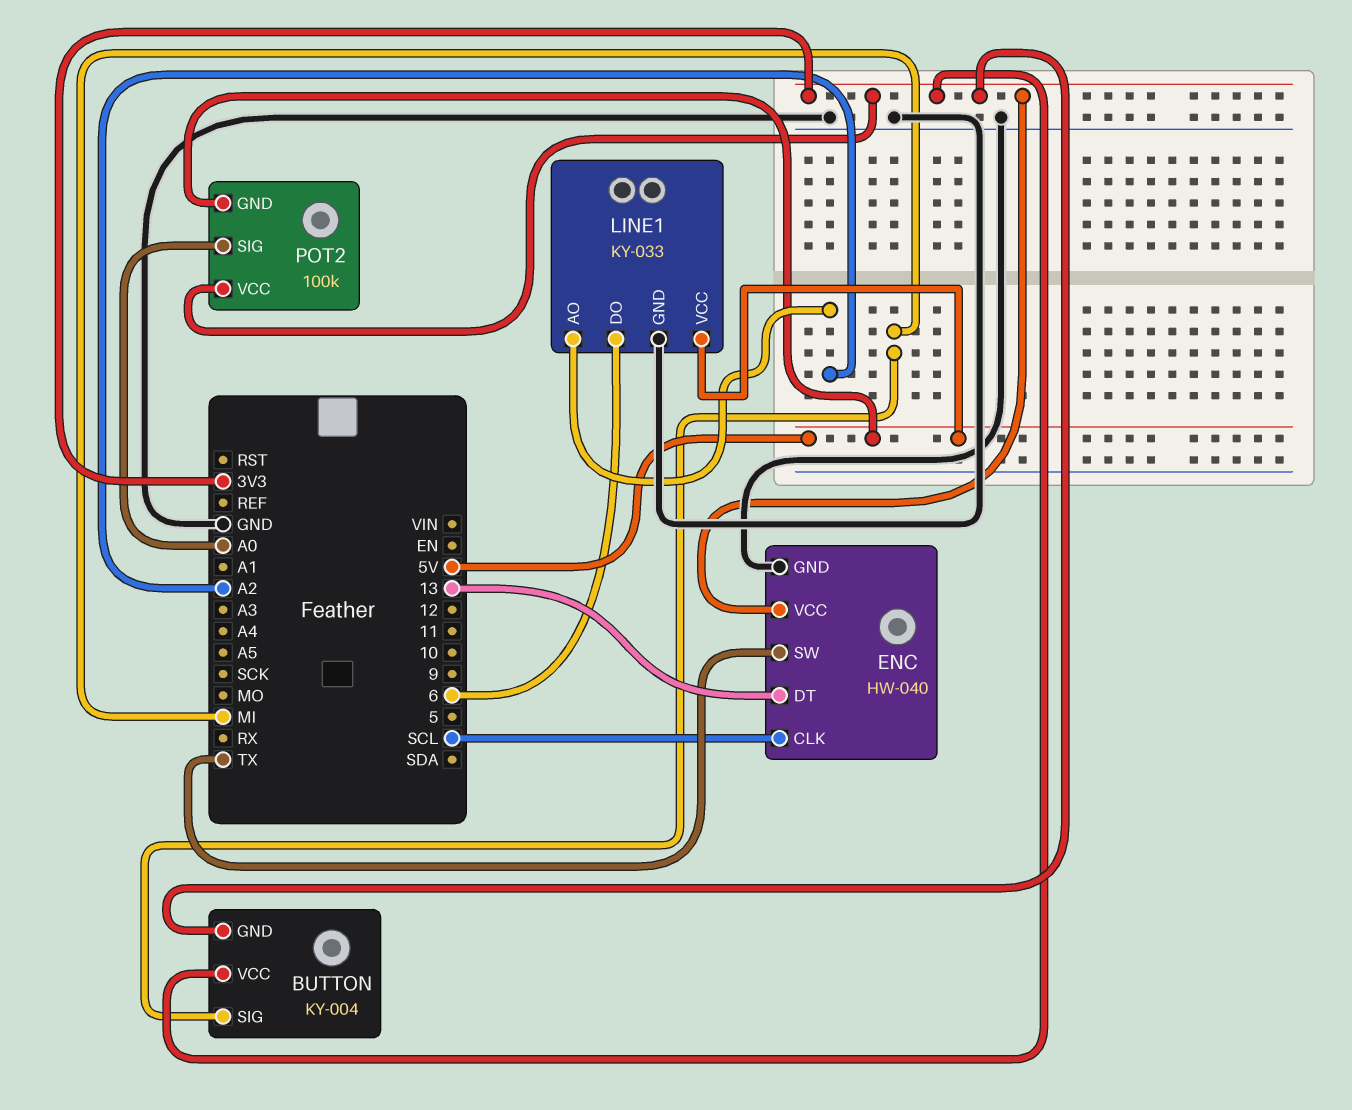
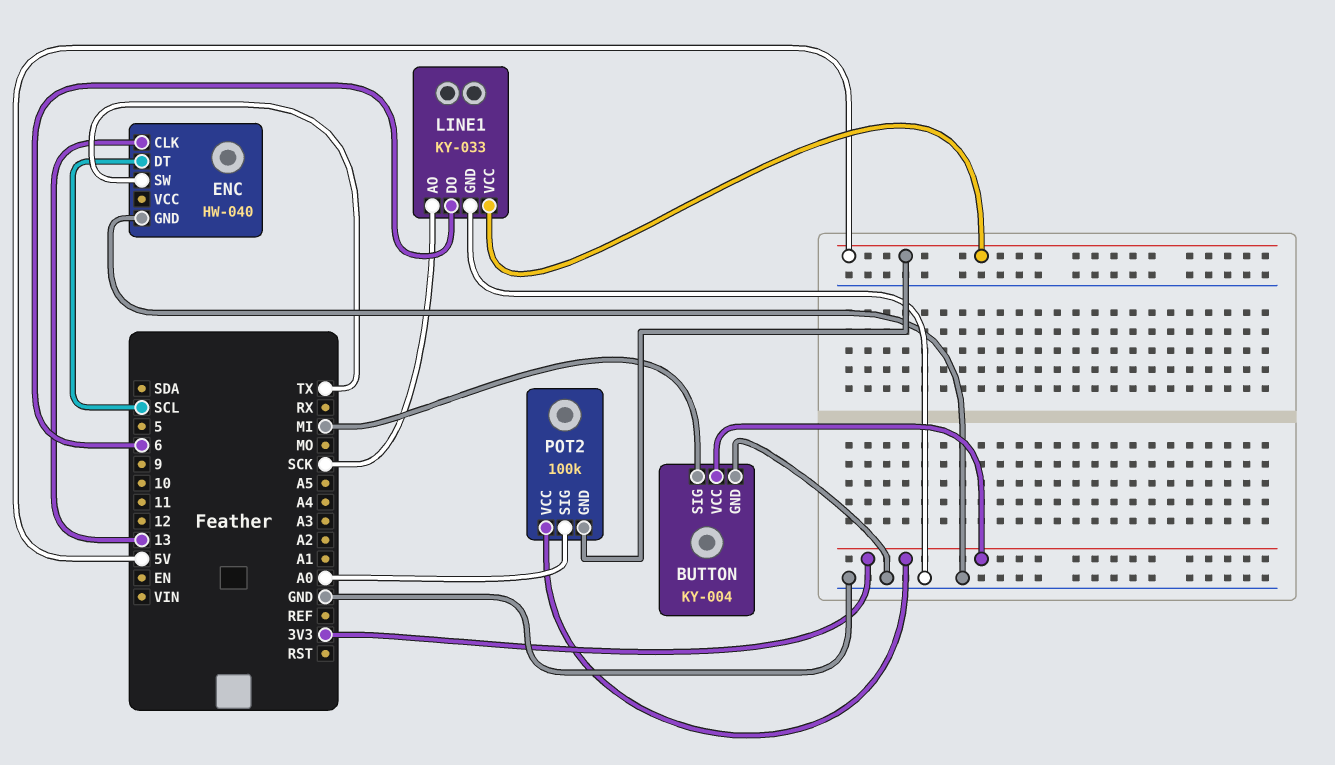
BUTTON pin GND: 3V3 -> GND
ENC pin CLK: SCL -> 13
ENC pin DT: 13 -> SCL
ENC pin VCC: 3V3 -> none
LINE1 pin AO: A2 -> SCK

